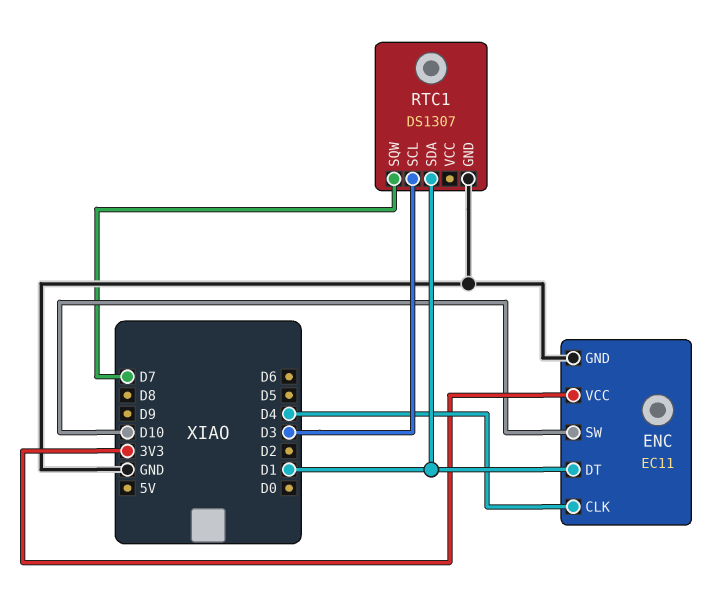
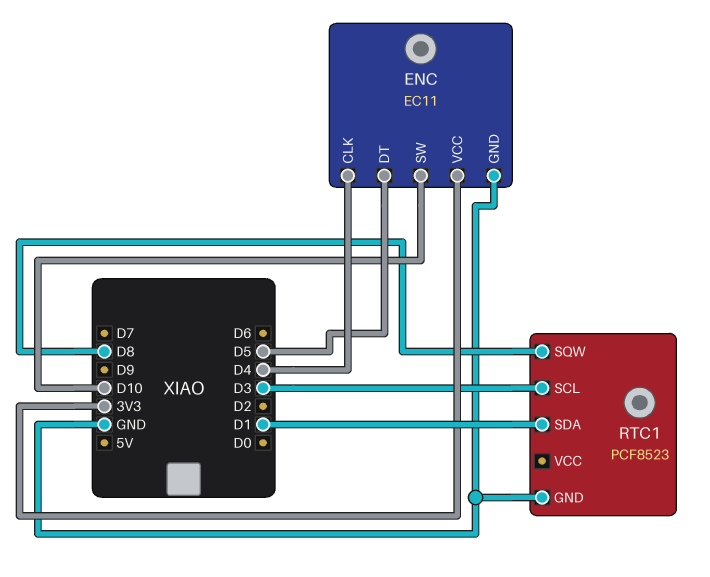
ENC pin DT: D1 -> D5
RTC1: DS1307 -> PCF8523
RTC1 pin SQW: D7 -> D8

